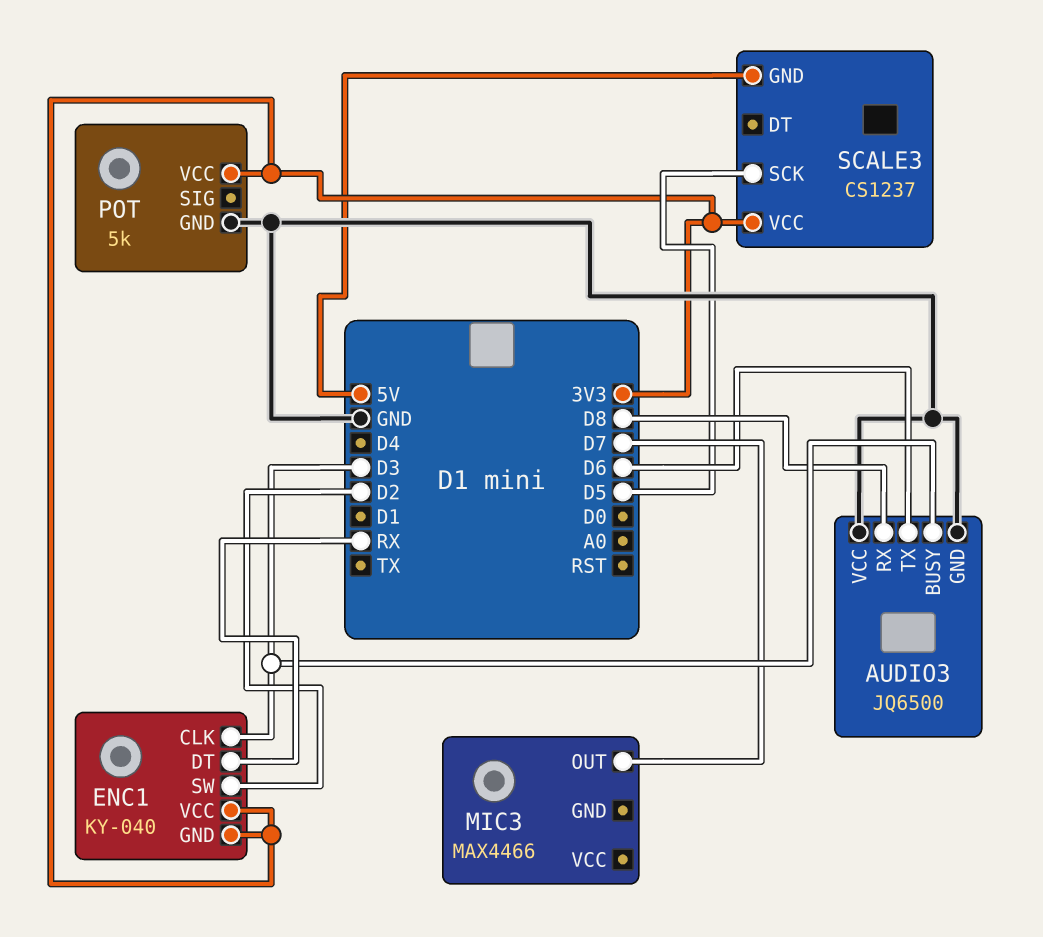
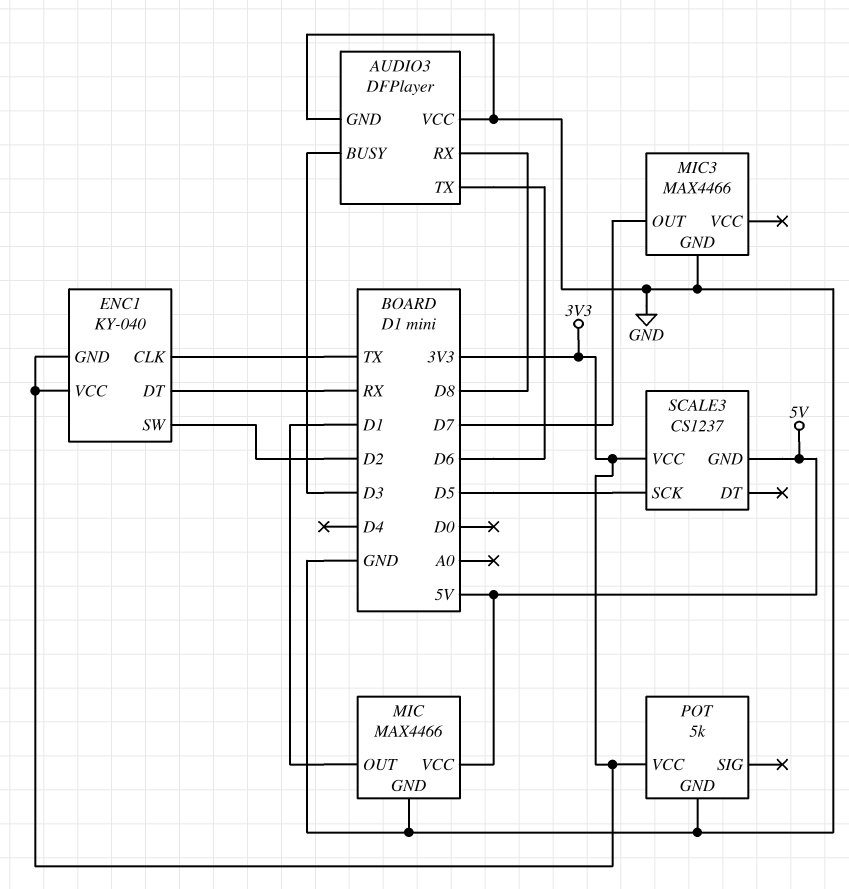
AUDIO3: JQ6500 -> DFPlayer
ENC1 pin CLK: D3 -> TX
MIC: none -> MAX4466
MIC pin GND: none -> GND
MIC pin OUT: none -> D1
MIC pin VCC: none -> 5V
MIC3 pin GND: none -> GND

